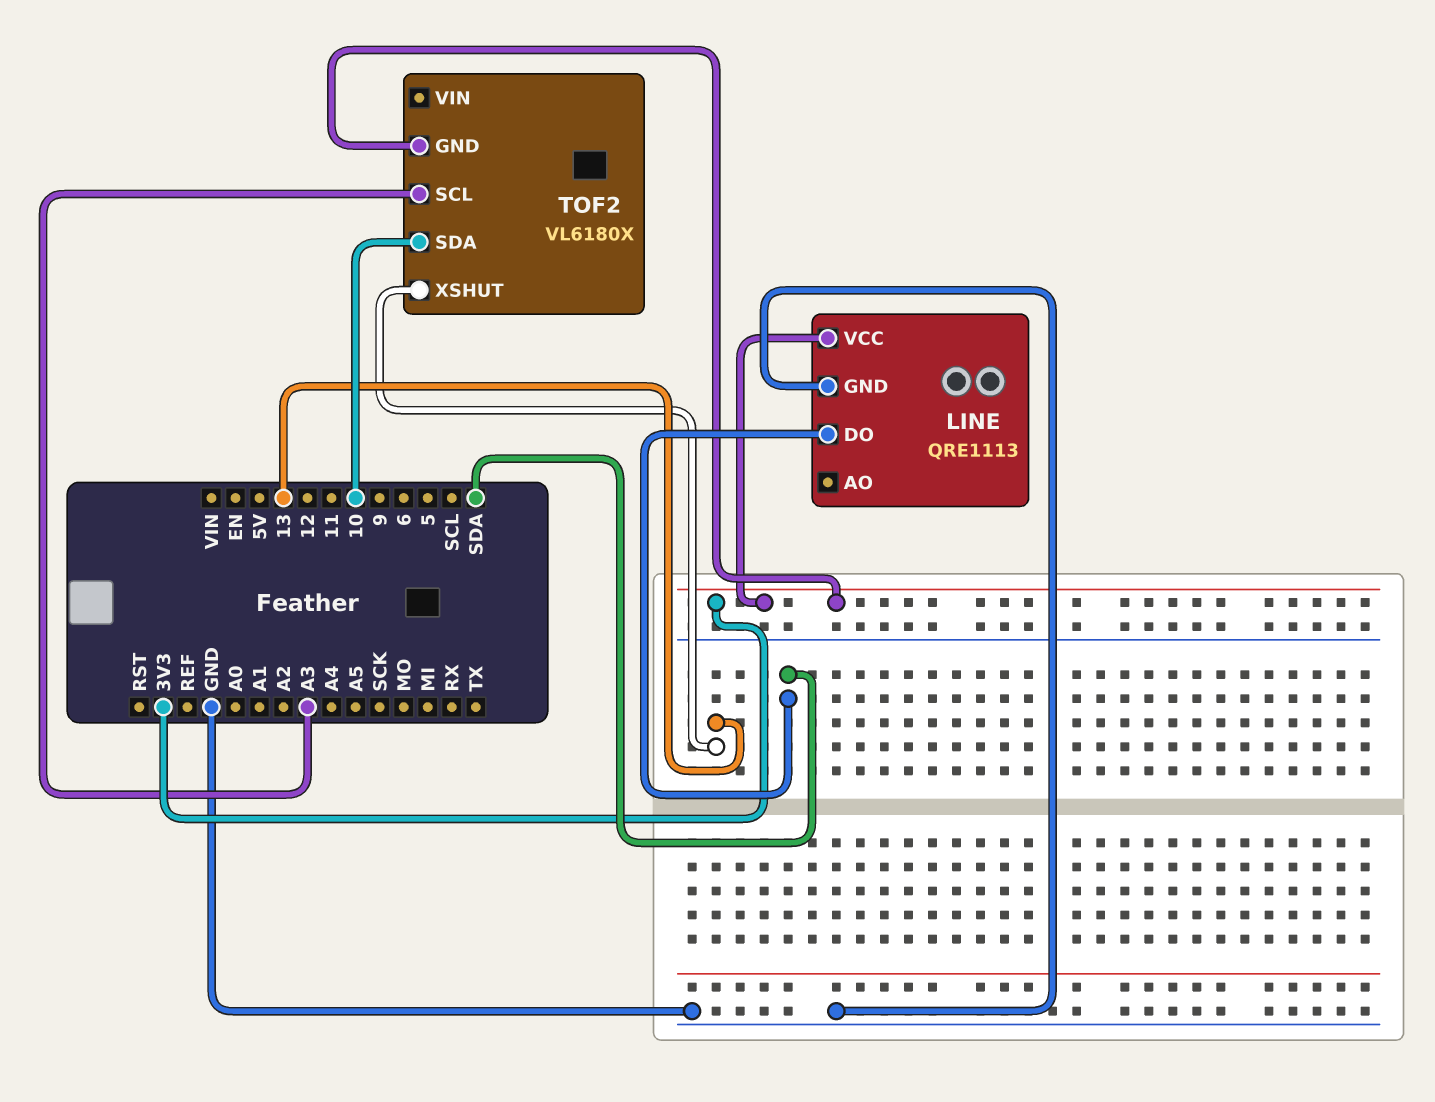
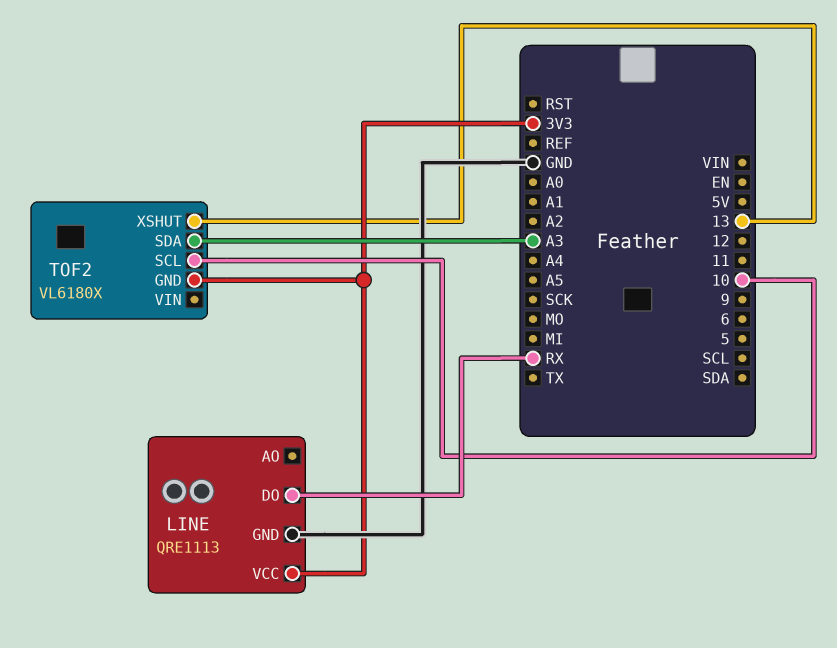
LINE pin DO: SDA -> RX
TOF2 pin SCL: A3 -> 10
TOF2 pin SDA: 10 -> A3

